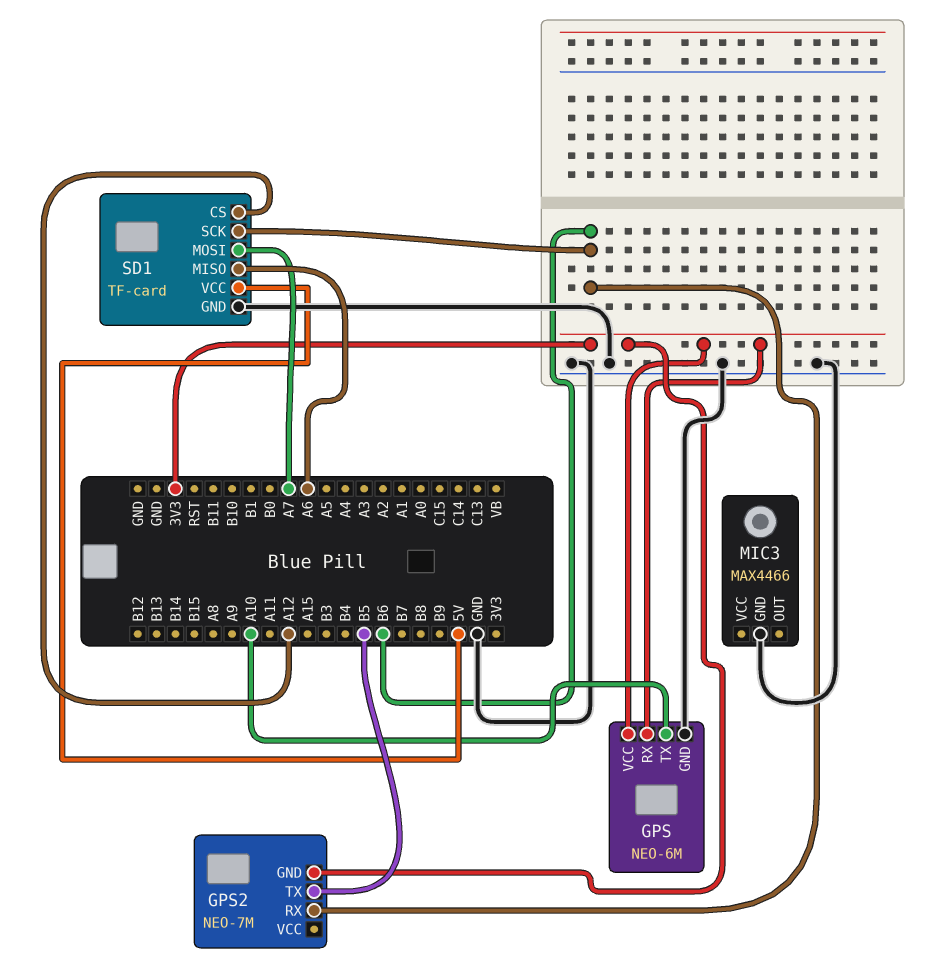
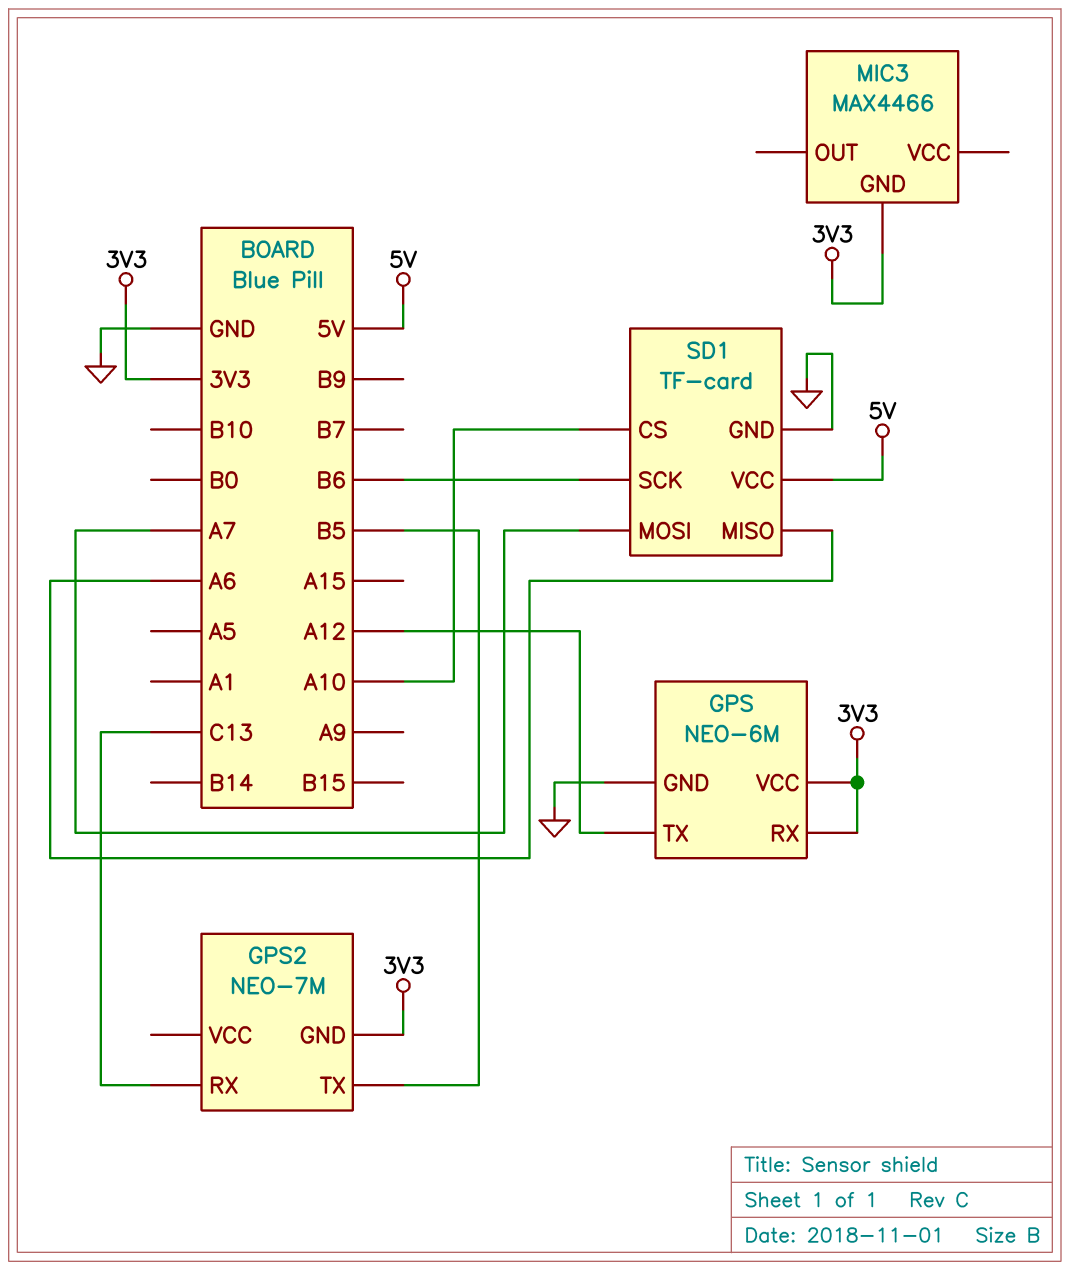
GPS pin TX: A10 -> A12
GPS2 pin RX: B6 -> C13
MIC3 pin GND: GND -> 3V3
SD1 pin CS: A12 -> A10

